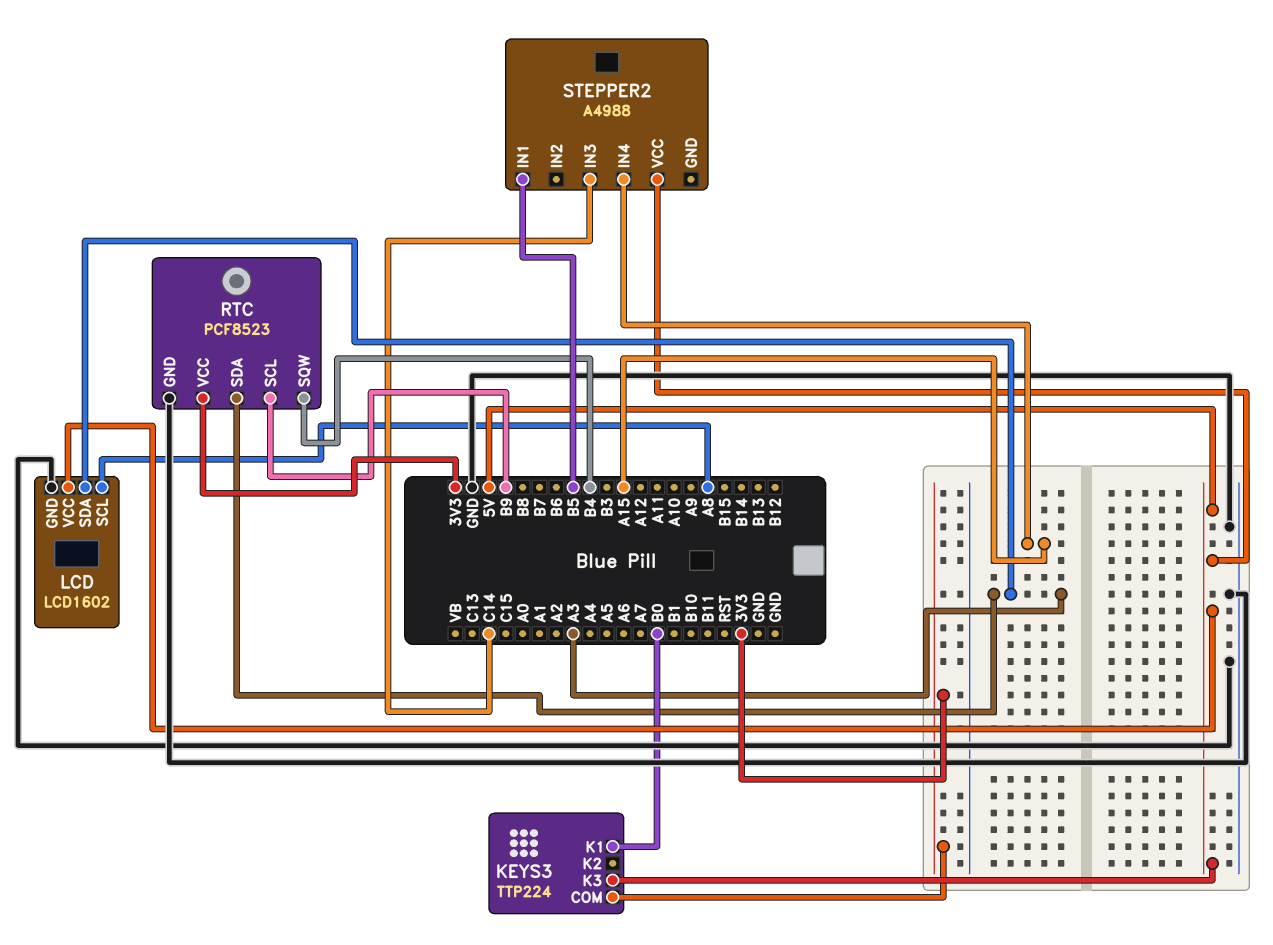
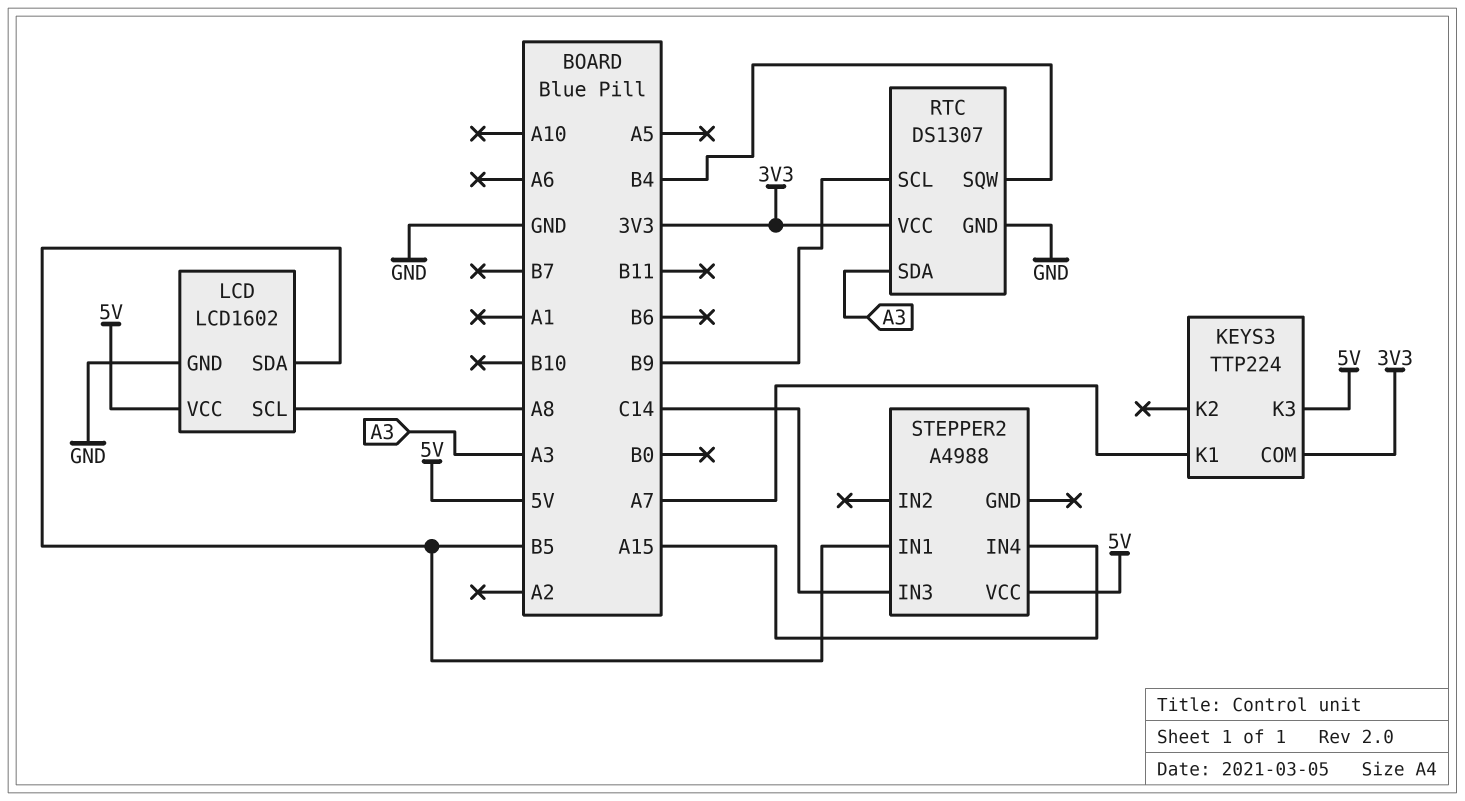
KEYS3 pin K1: B0 -> A7
LCD pin SDA: A3 -> B5
RTC: PCF8523 -> DS1307

